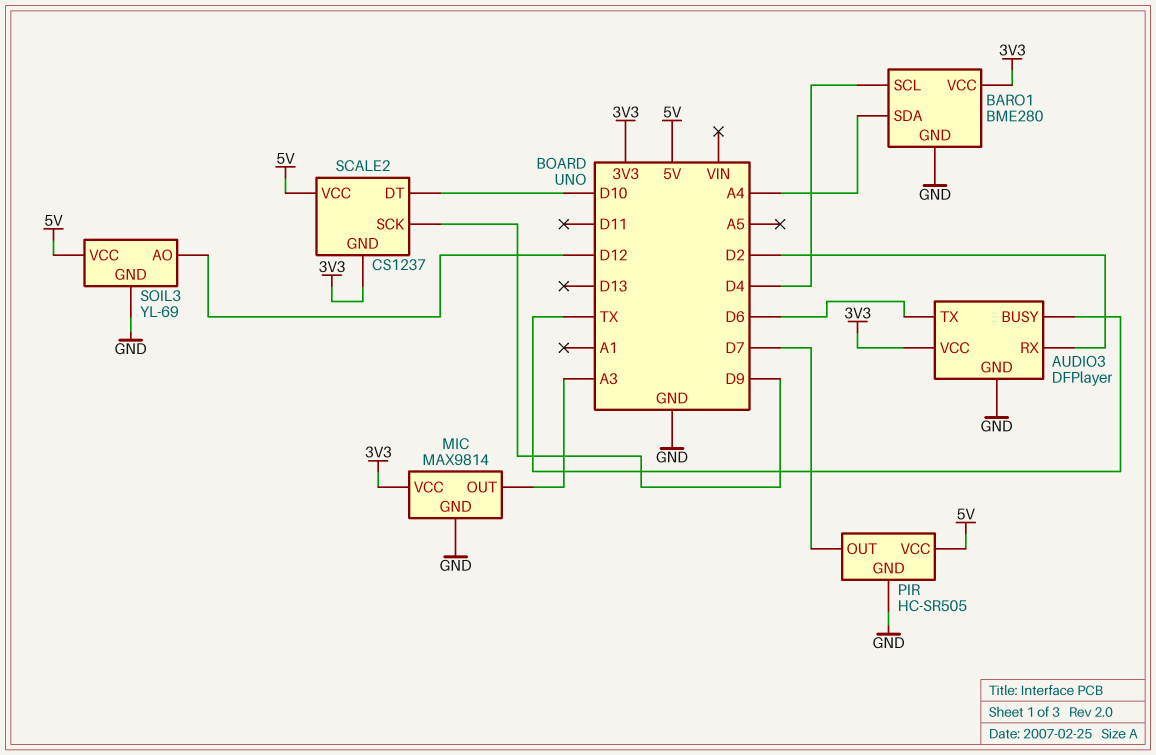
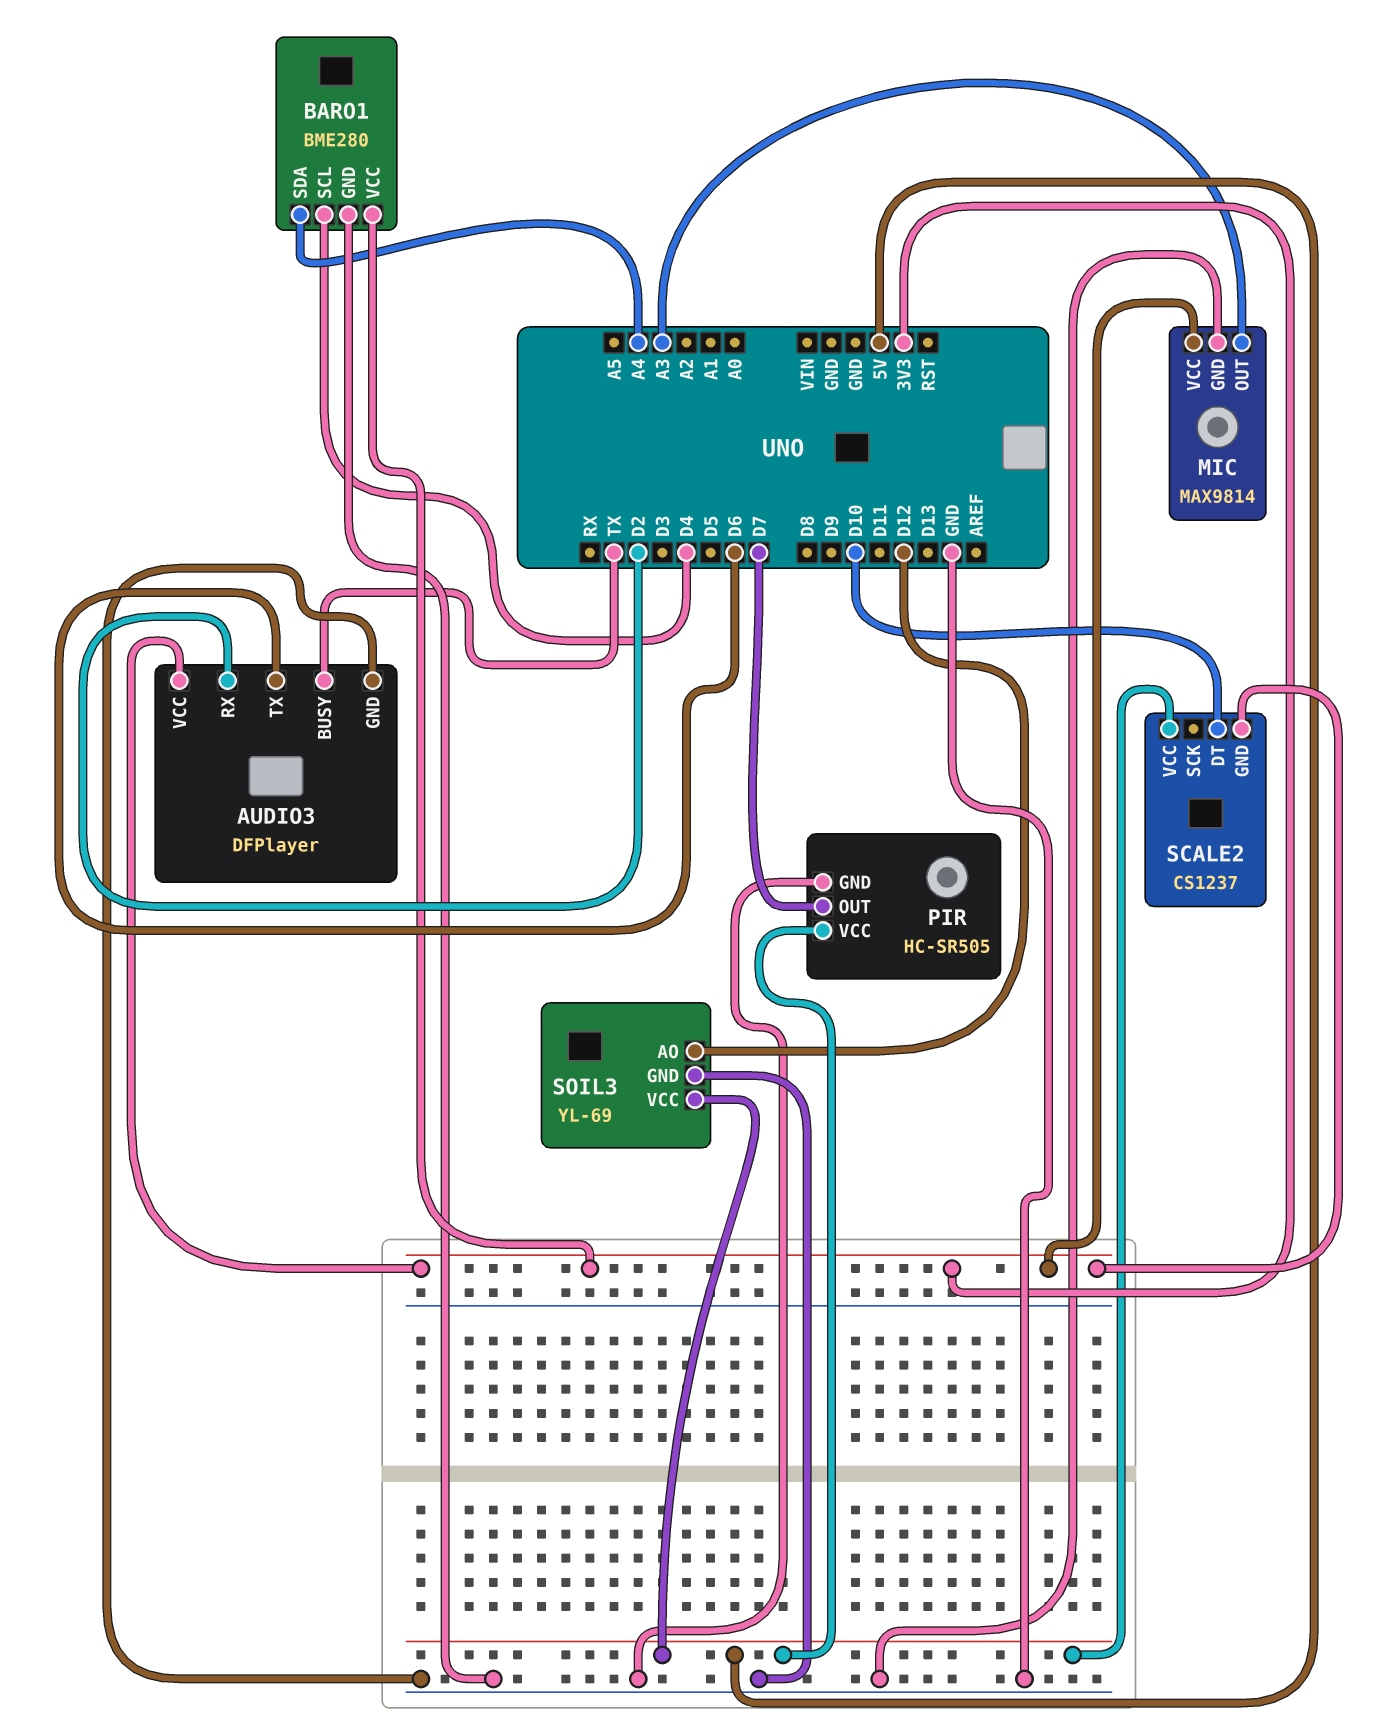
SCALE2 pin SCK: D9 -> none

